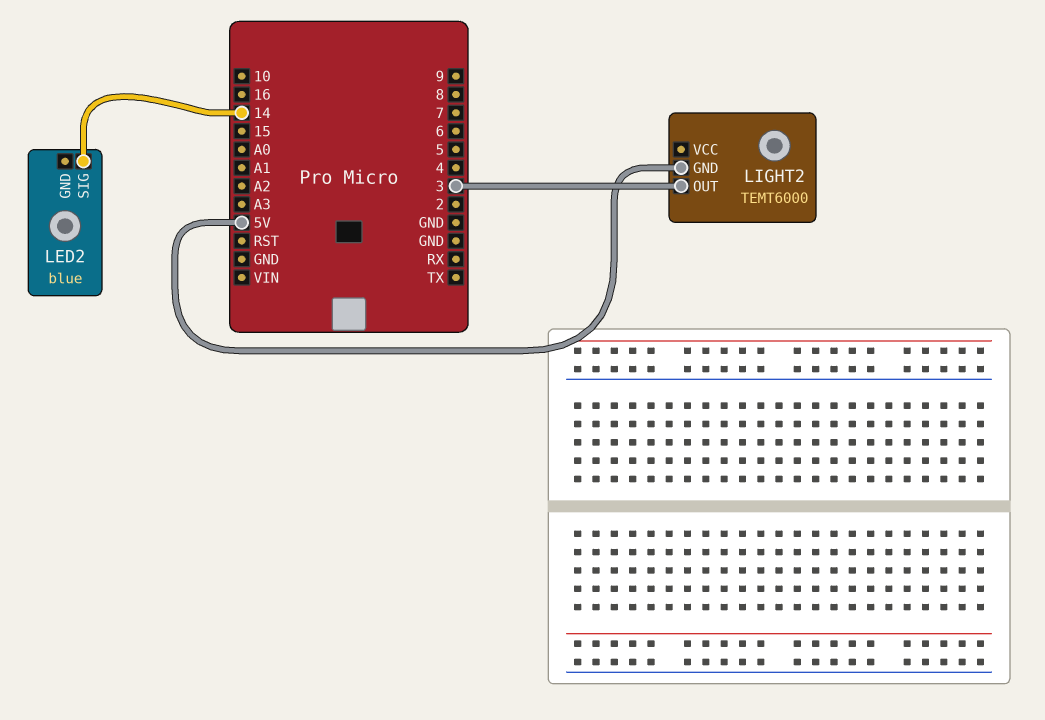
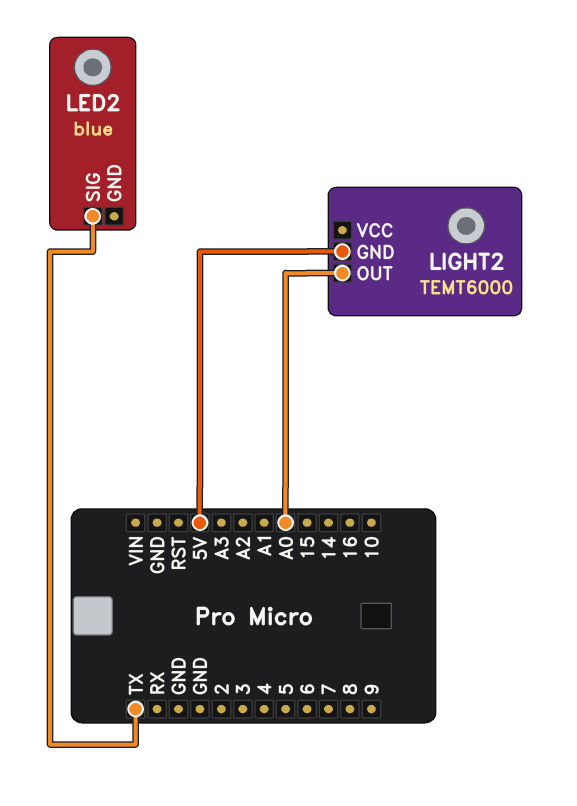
LED2 pin SIG: 14 -> TX
LIGHT2 pin OUT: 3 -> A0

